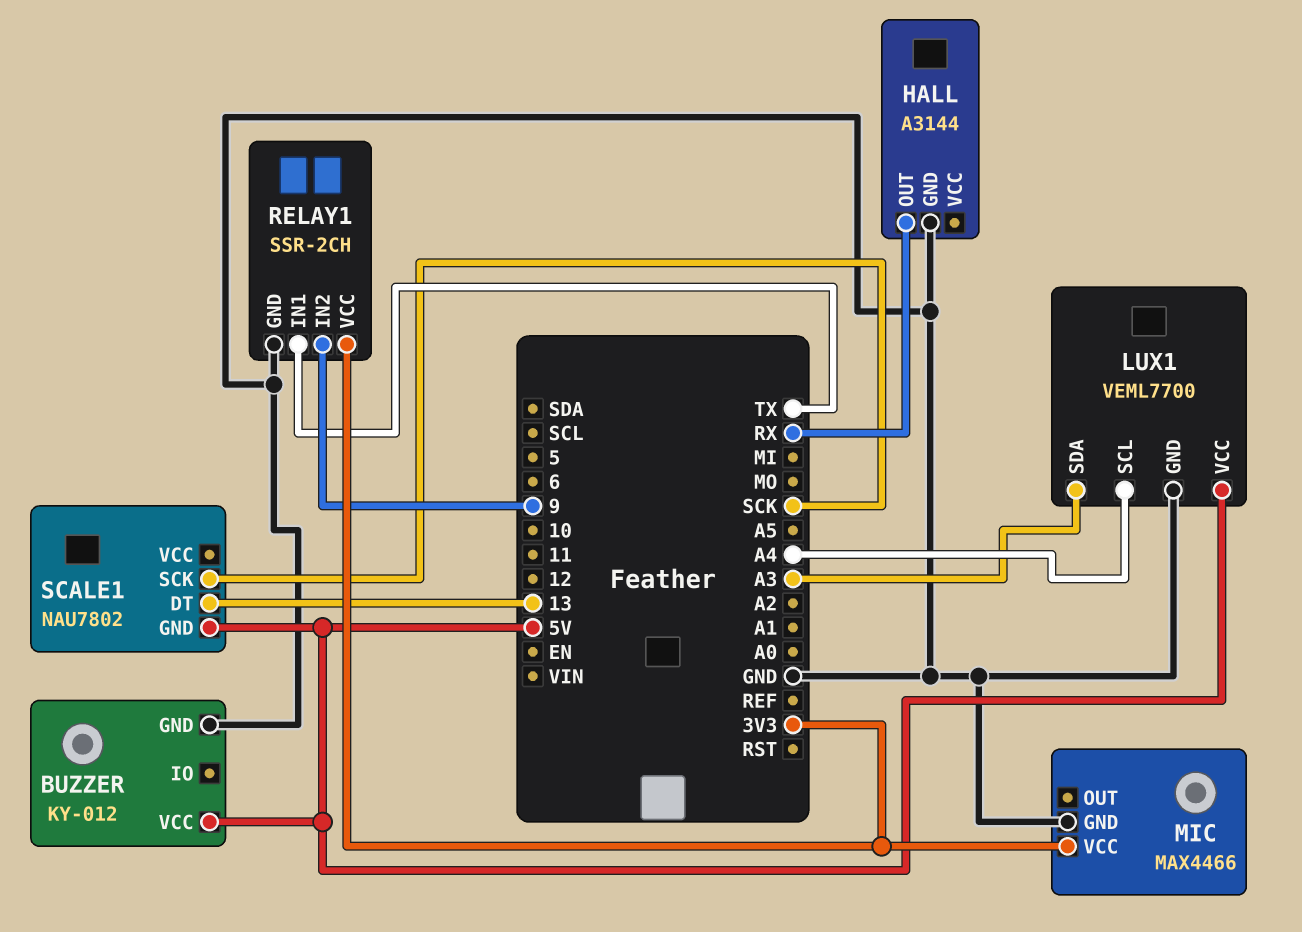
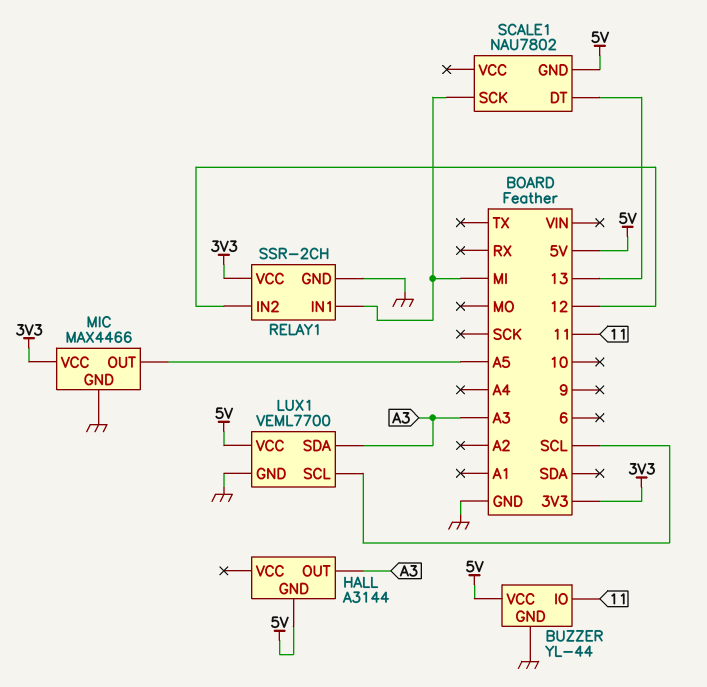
BUZZER: KY-012 -> YL-44
BUZZER pin IO: none -> 11
HALL pin GND: GND -> 5V
HALL pin OUT: RX -> A3
LUX1 pin SCL: A4 -> SCL
MIC pin OUT: none -> A5
RELAY1 pin IN1: TX -> MI
RELAY1 pin IN2: 9 -> 12
SCALE1 pin SCK: SCK -> MI

